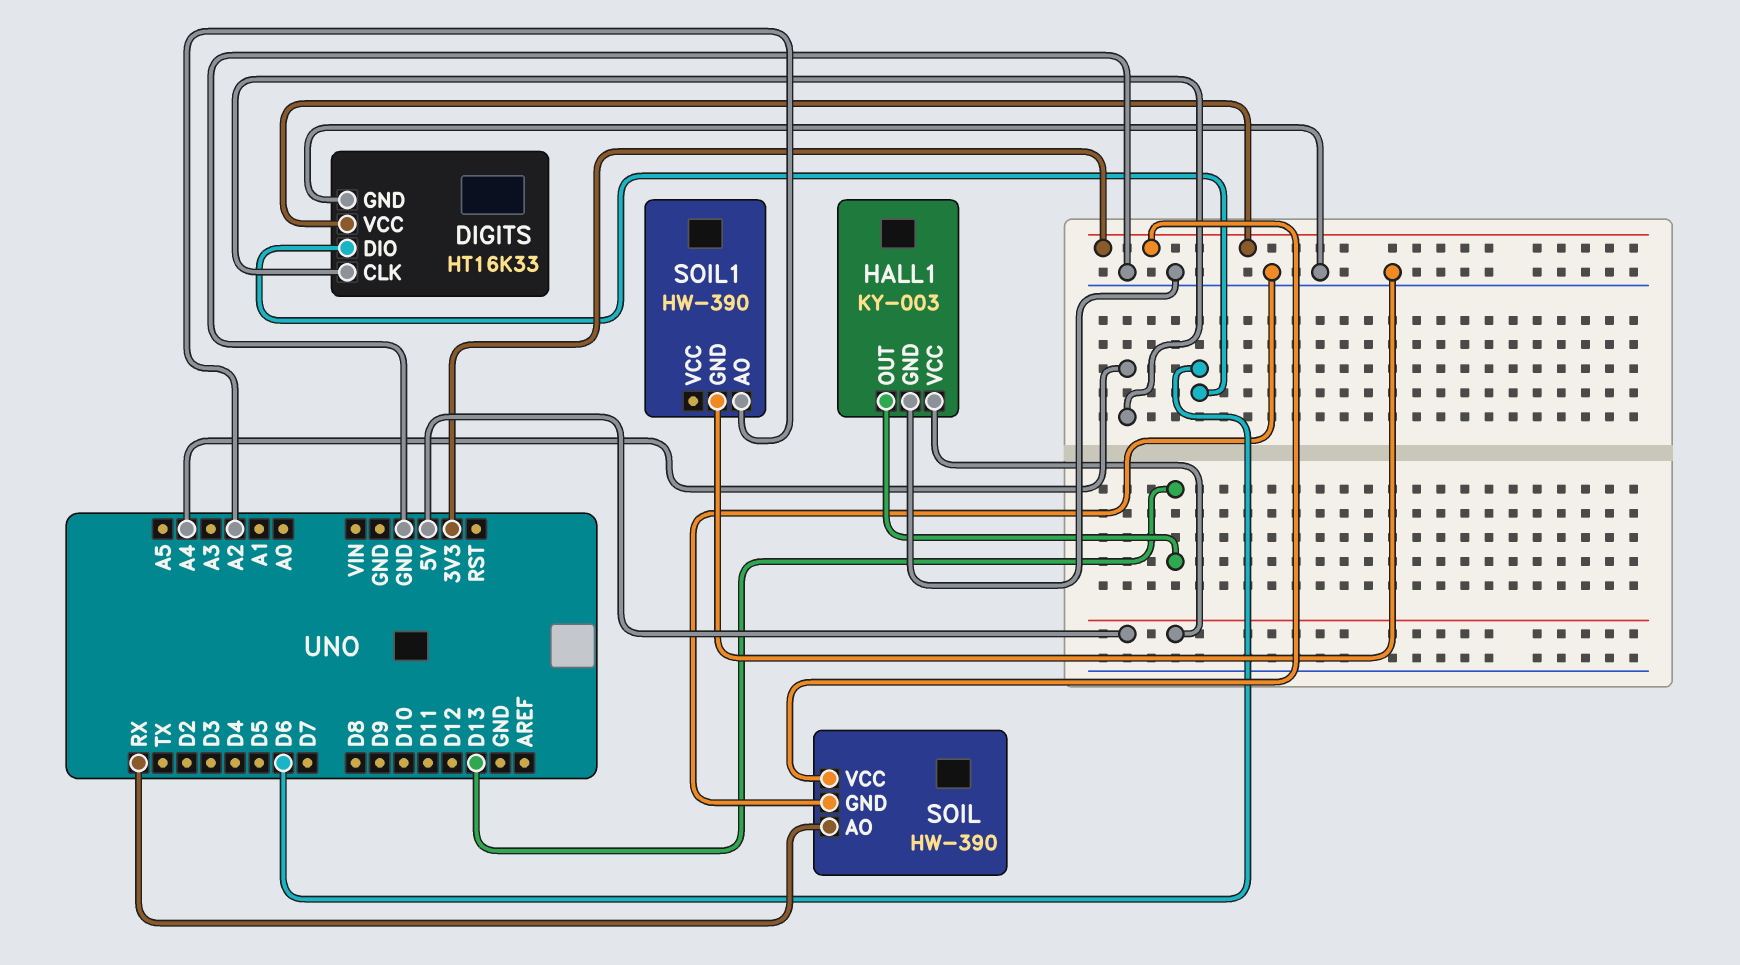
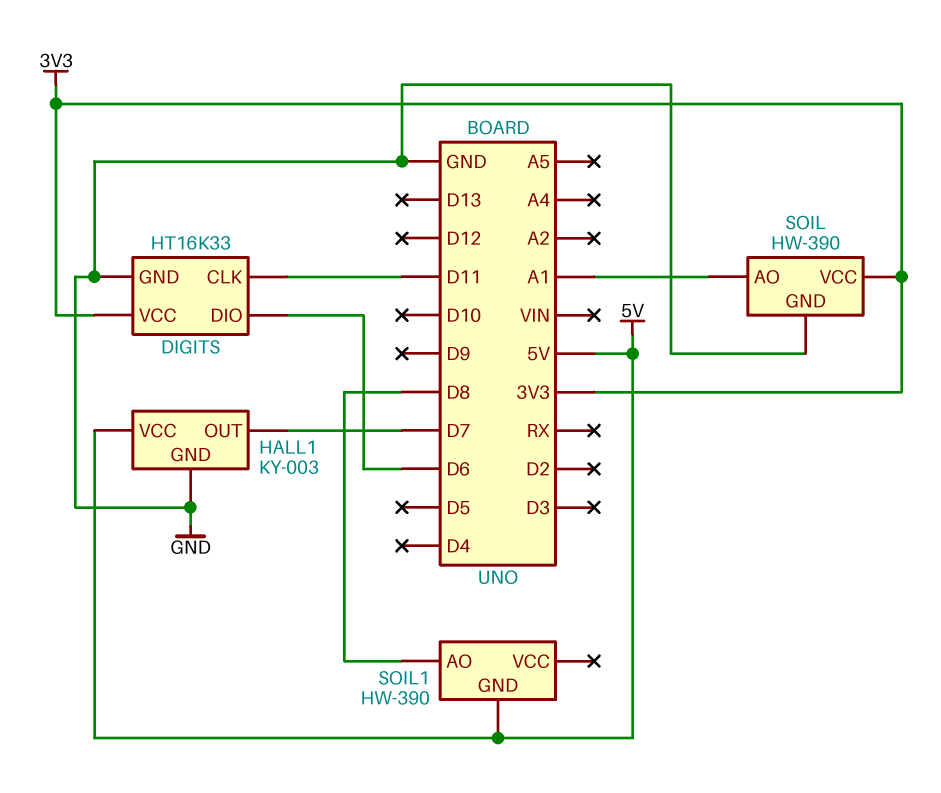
DIGITS pin CLK: A4 -> D11
HALL1 pin OUT: D13 -> D7
SOIL pin AO: RX -> A1
SOIL1 pin AO: A2 -> D8
SOIL1 pin GND: GND -> 5V

